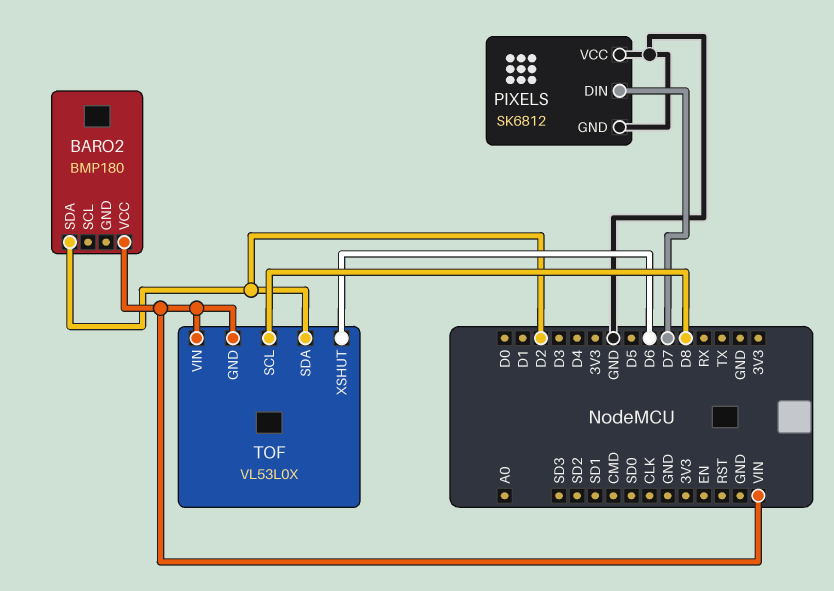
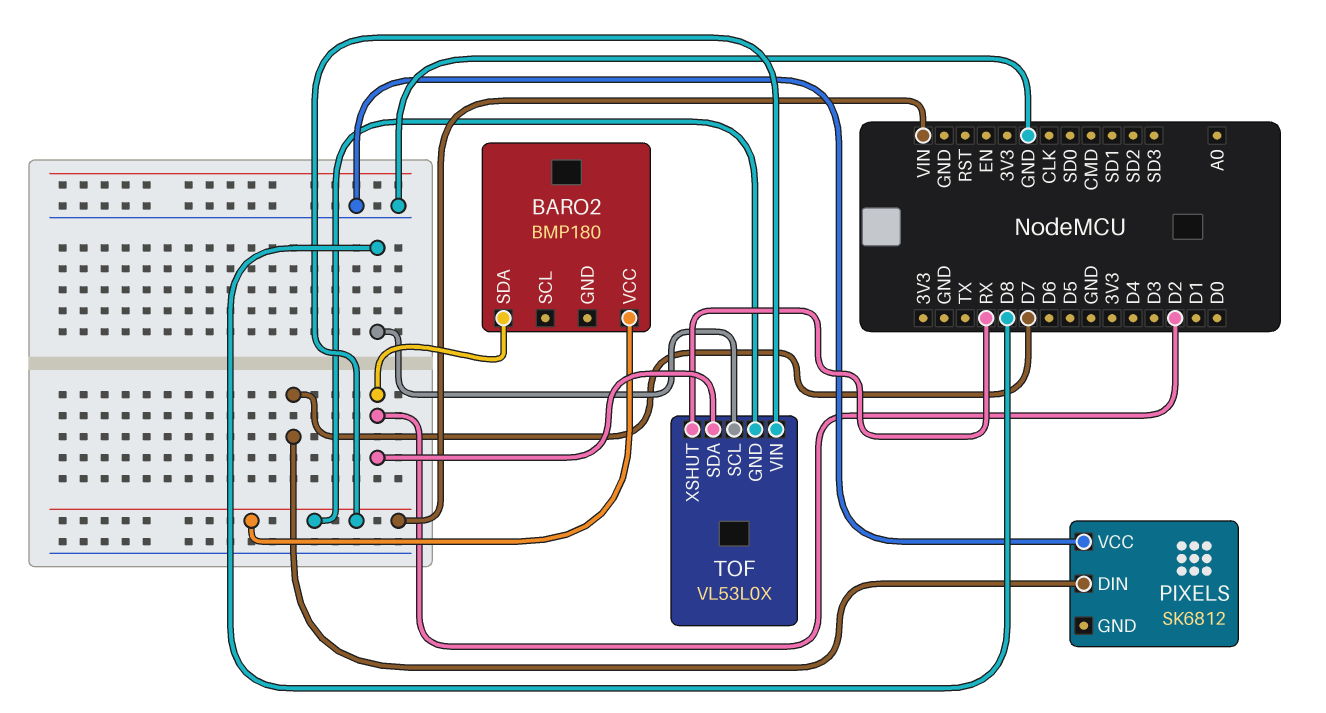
PIXELS pin GND: GND -> none
TOF pin XSHUT: D6 -> RX

